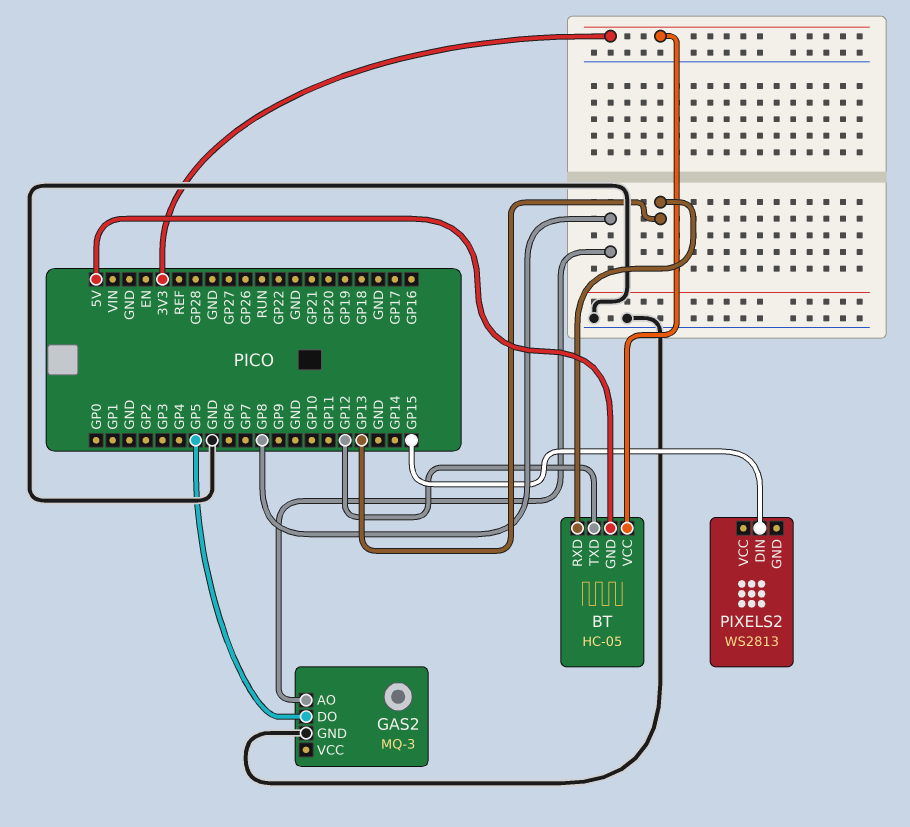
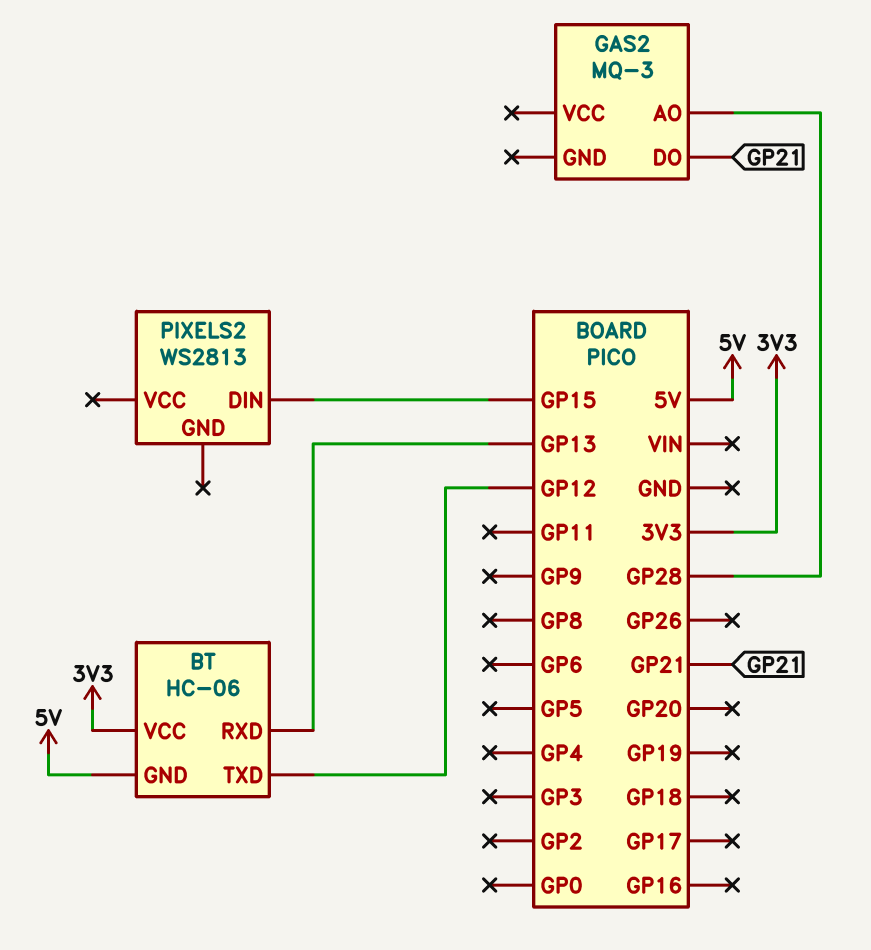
BT: HC-05 -> HC-06
GAS2 pin AO: GP8 -> GP28
GAS2 pin DO: GP5 -> GP21
GAS2 pin GND: GND -> none

